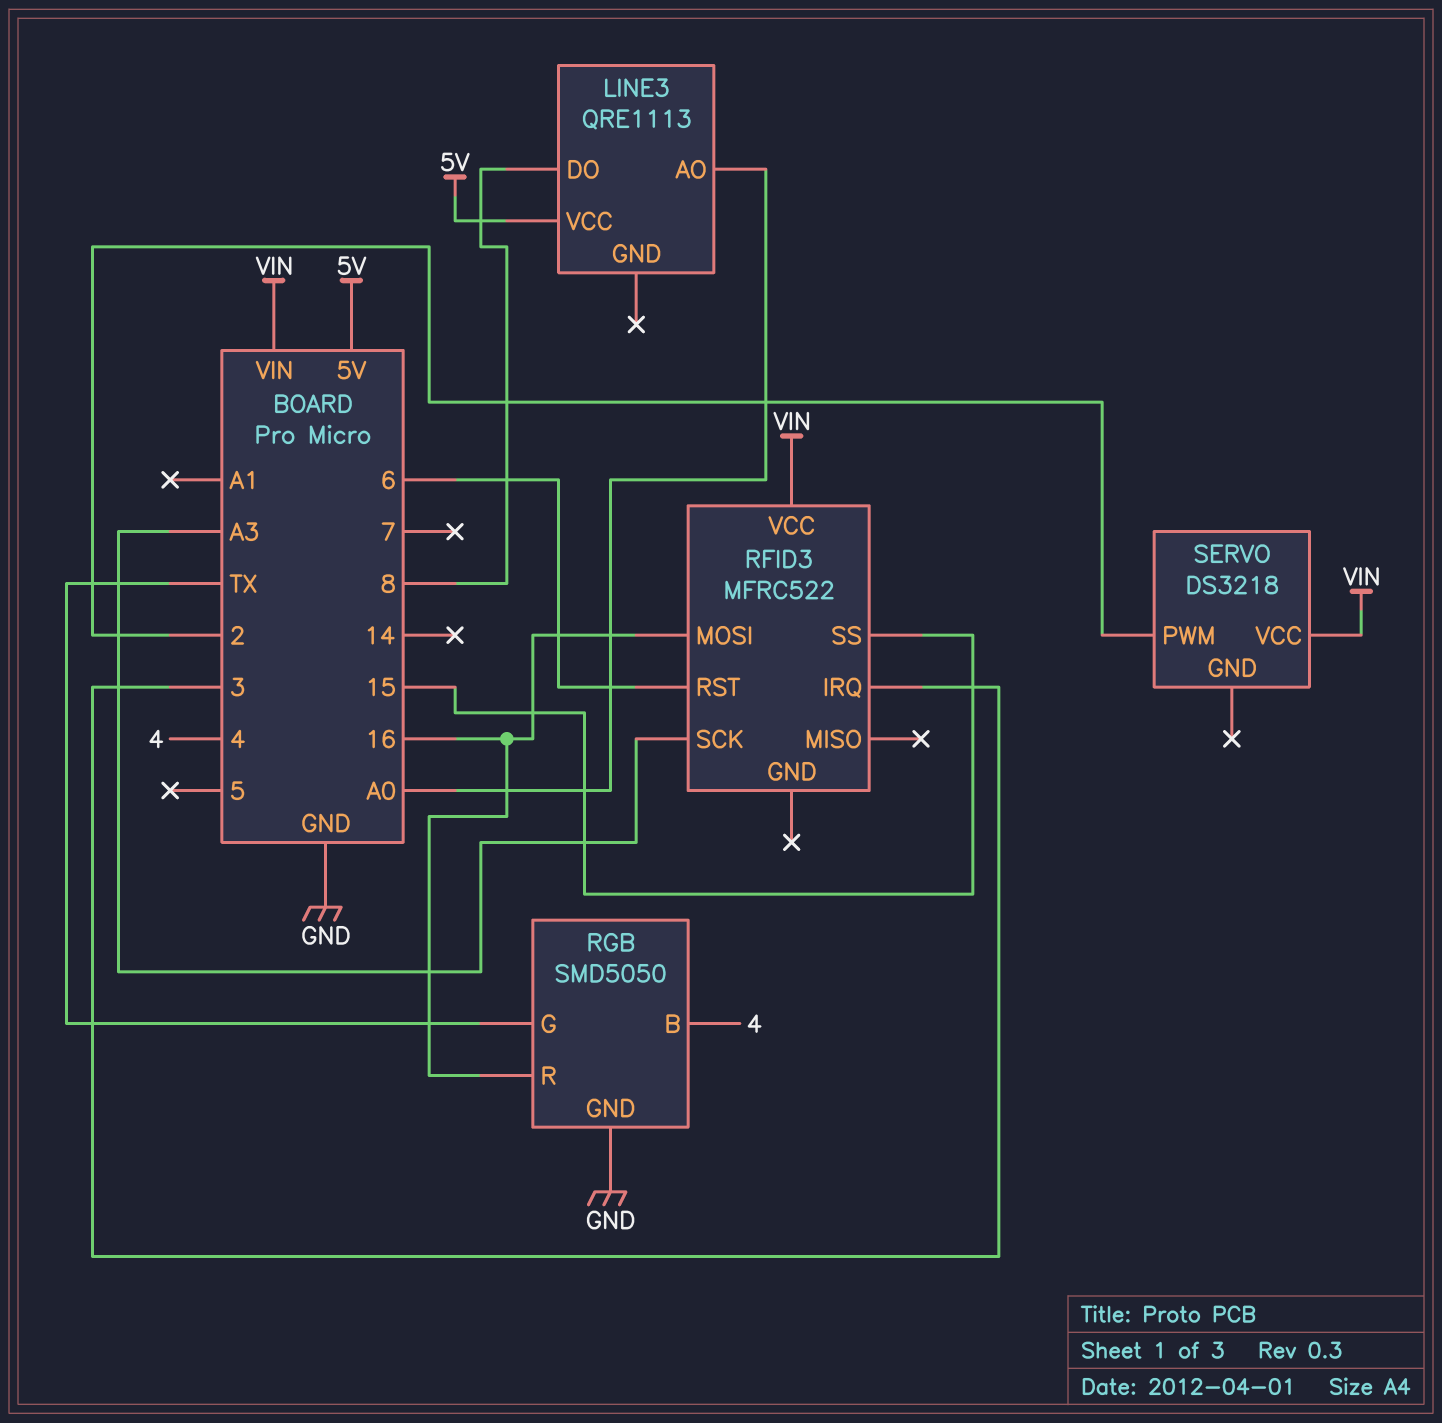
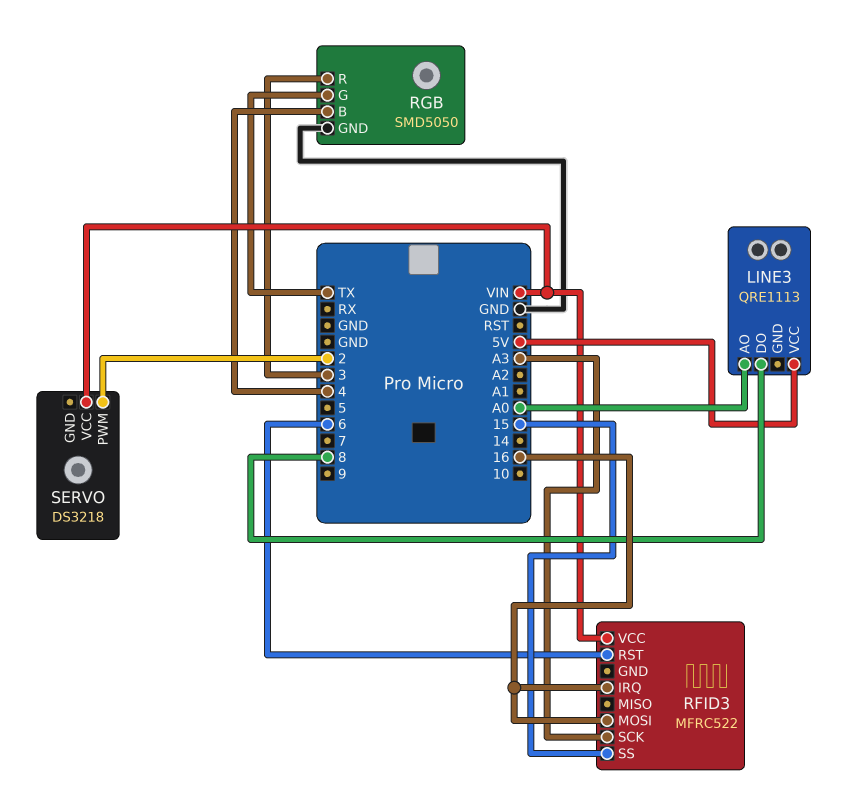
RFID3 pin IRQ: 3 -> 16
RGB pin R: 16 -> 3

